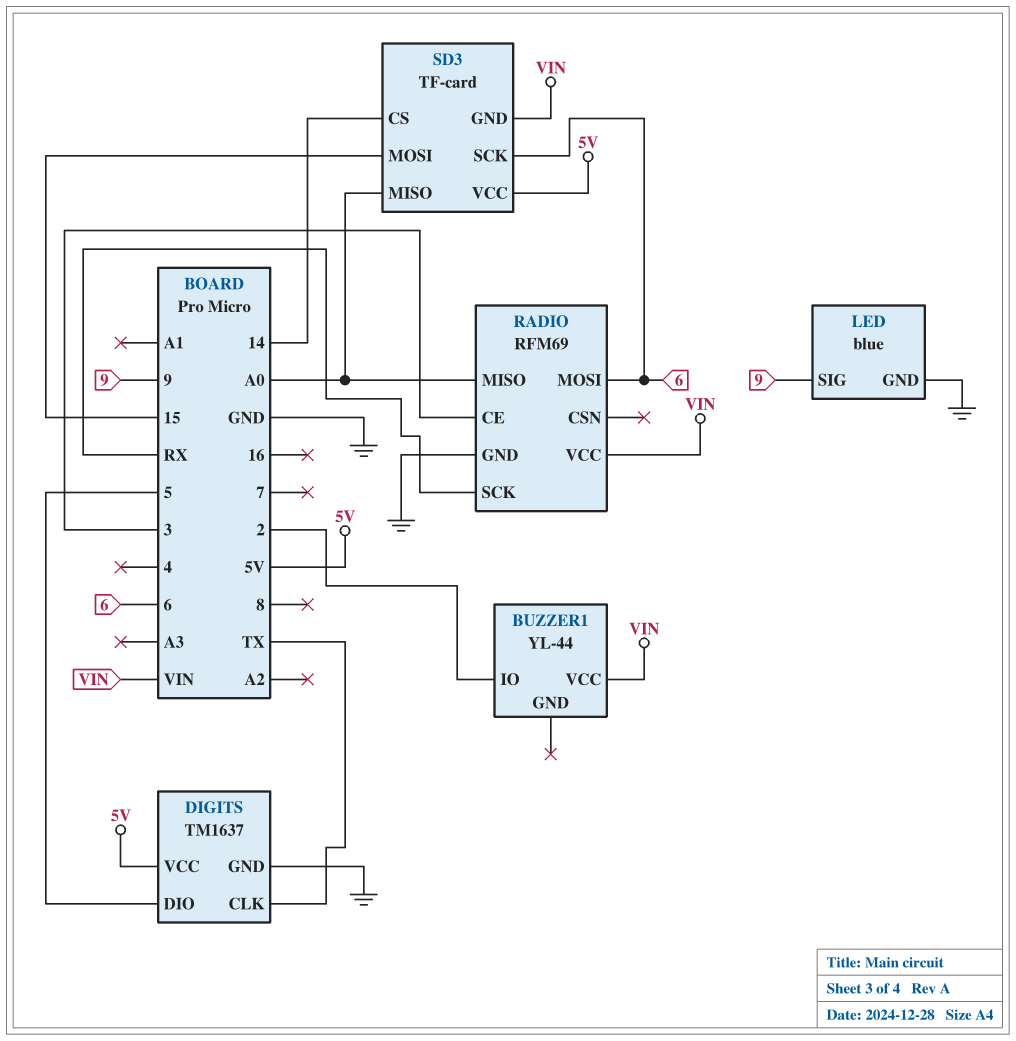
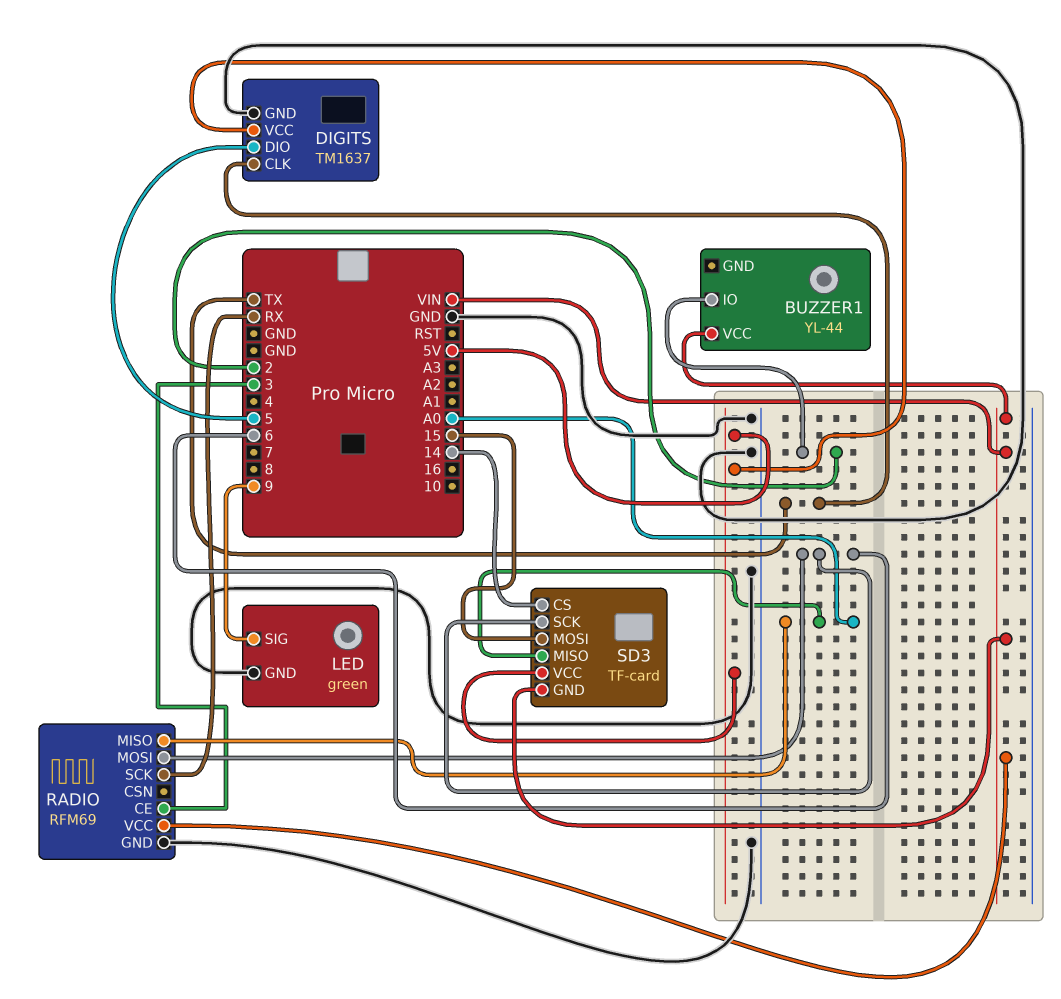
LED: blue -> green

